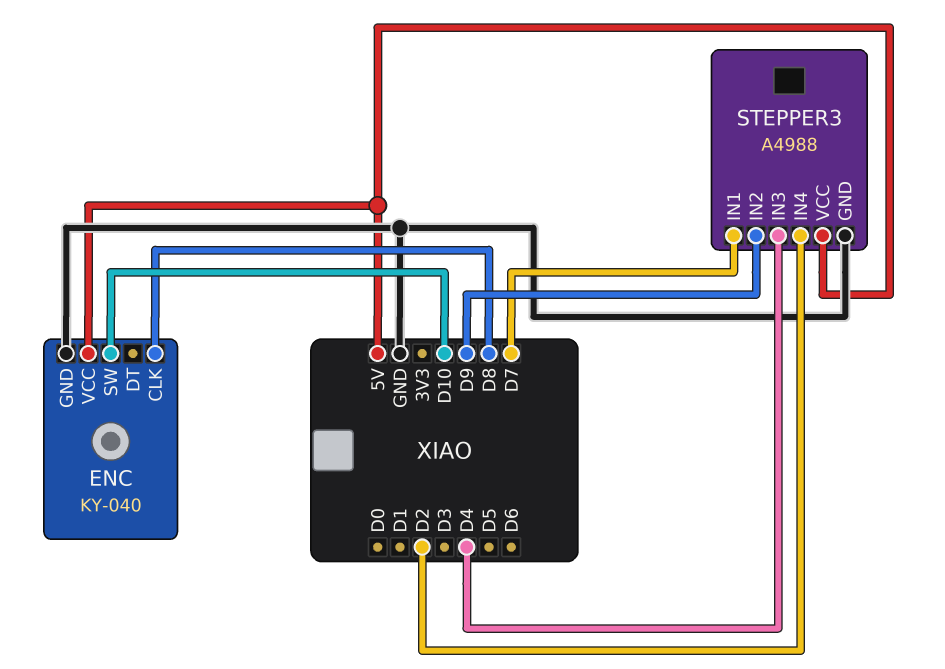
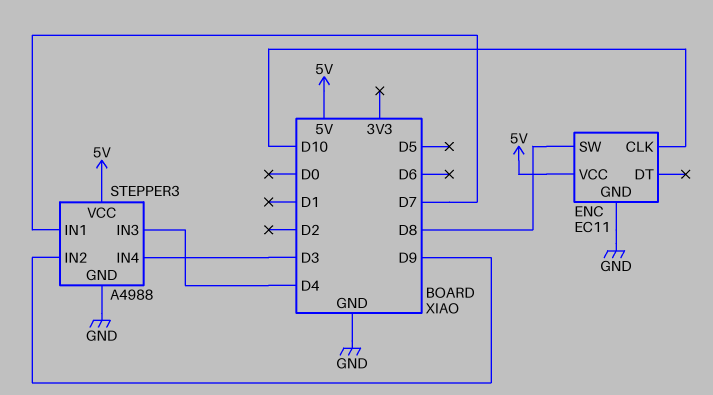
ENC: KY-040 -> EC11
ENC pin CLK: D8 -> D10
ENC pin SW: D10 -> D8
STEPPER3 pin IN4: D2 -> D3

